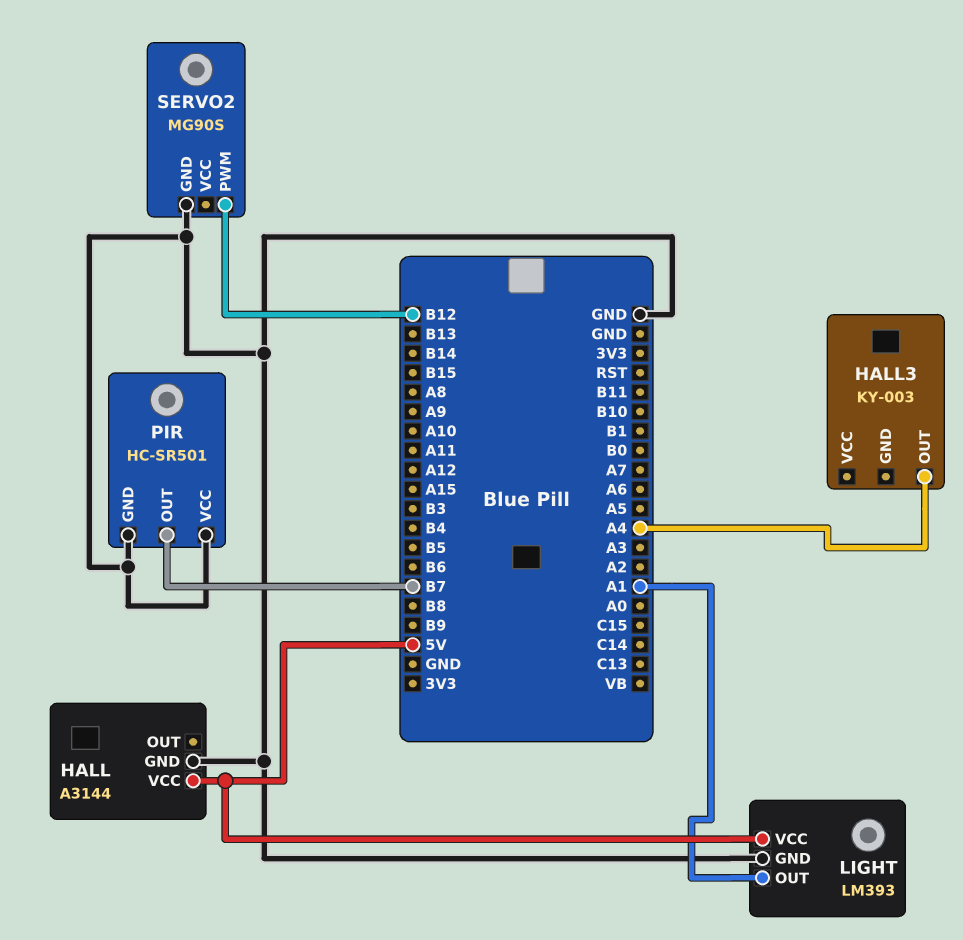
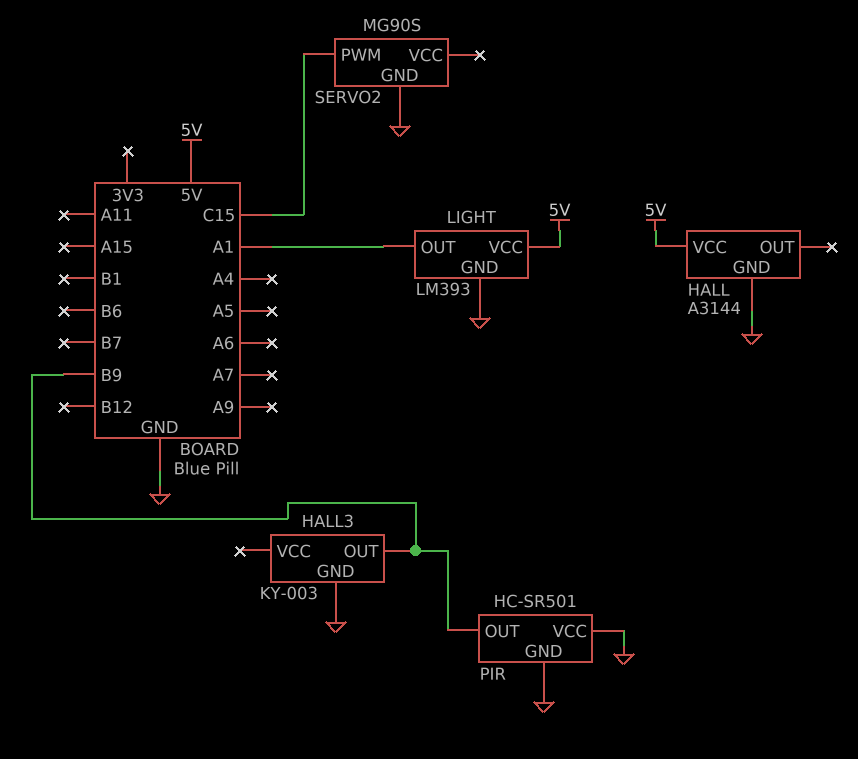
HALL3 pin GND: none -> GND
HALL3 pin OUT: A4 -> B9
PIR pin OUT: B7 -> B9
SERVO2 pin PWM: B12 -> C15

